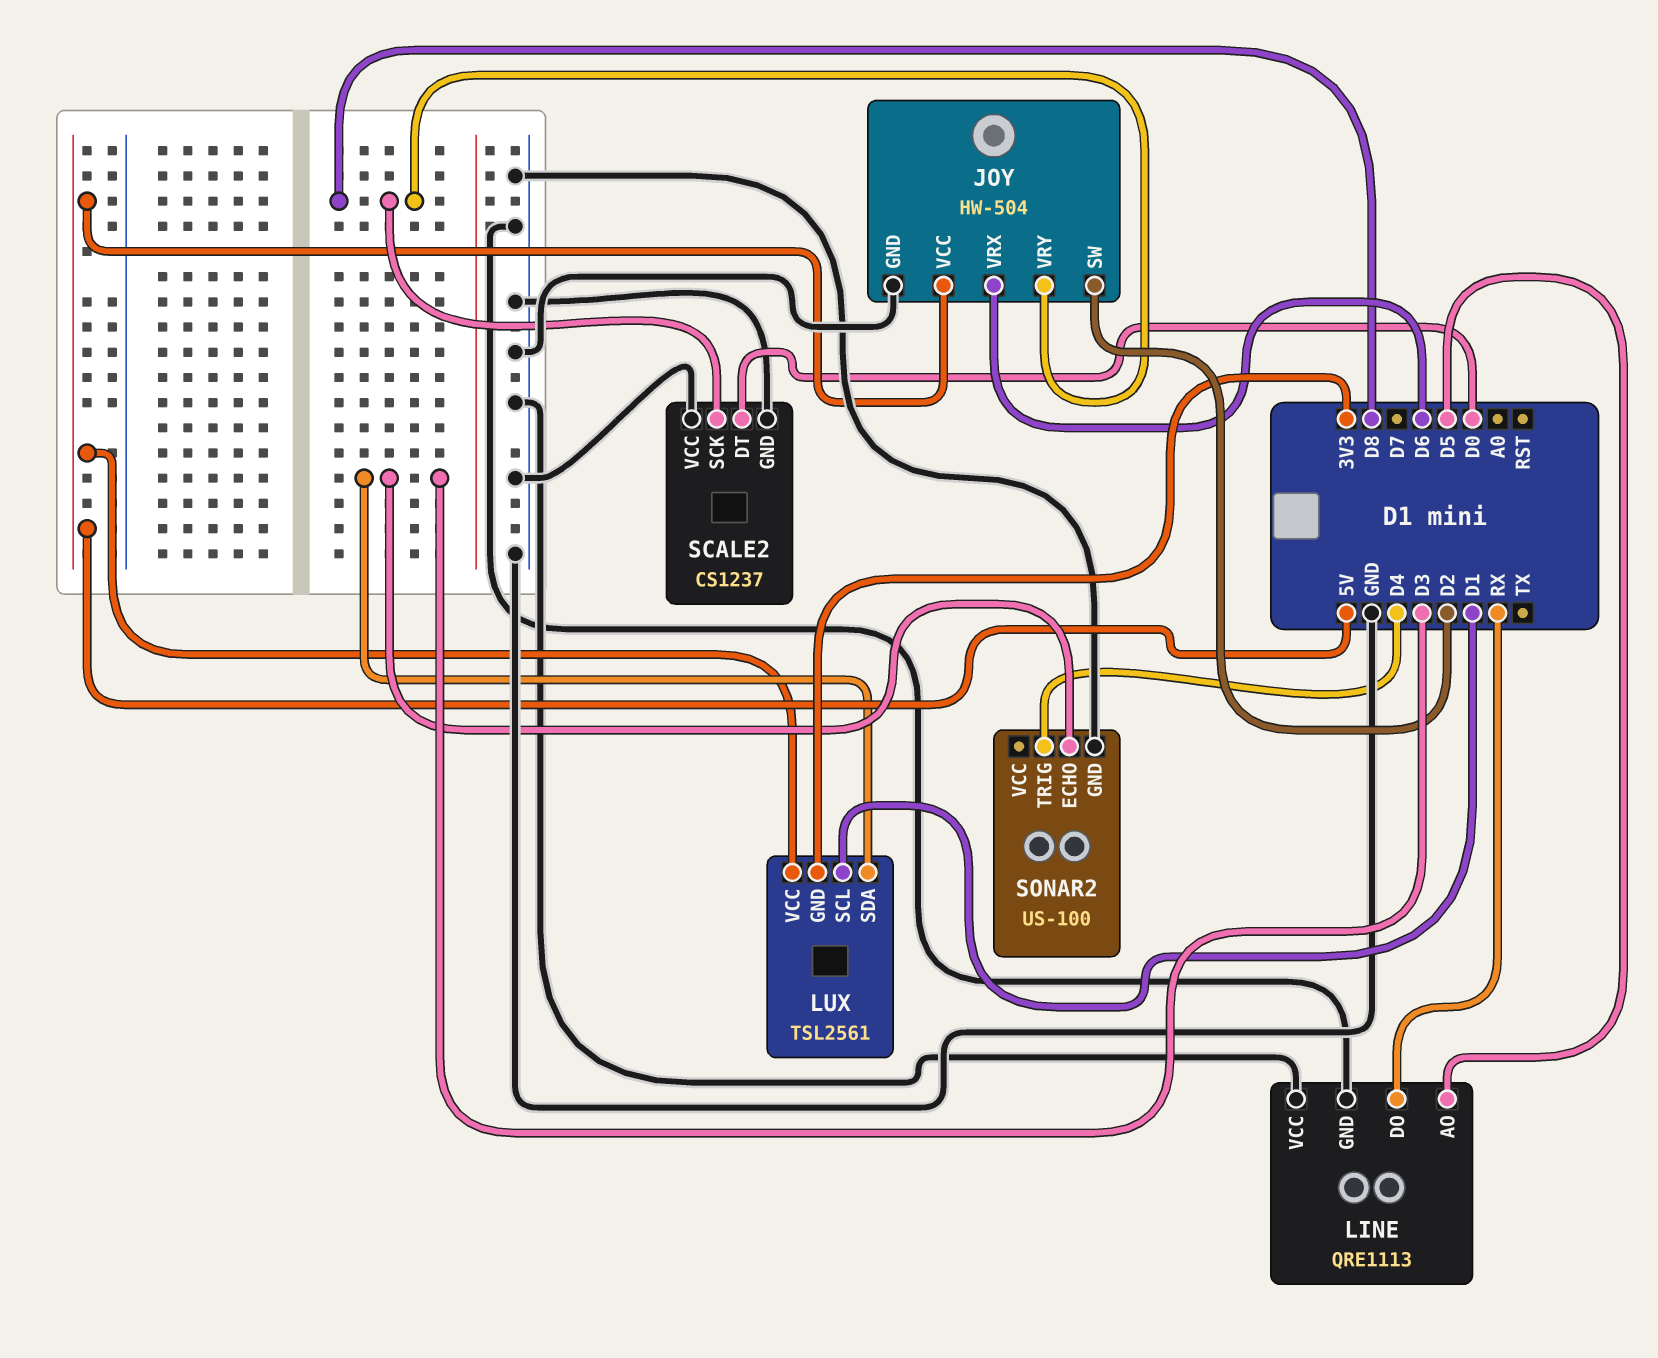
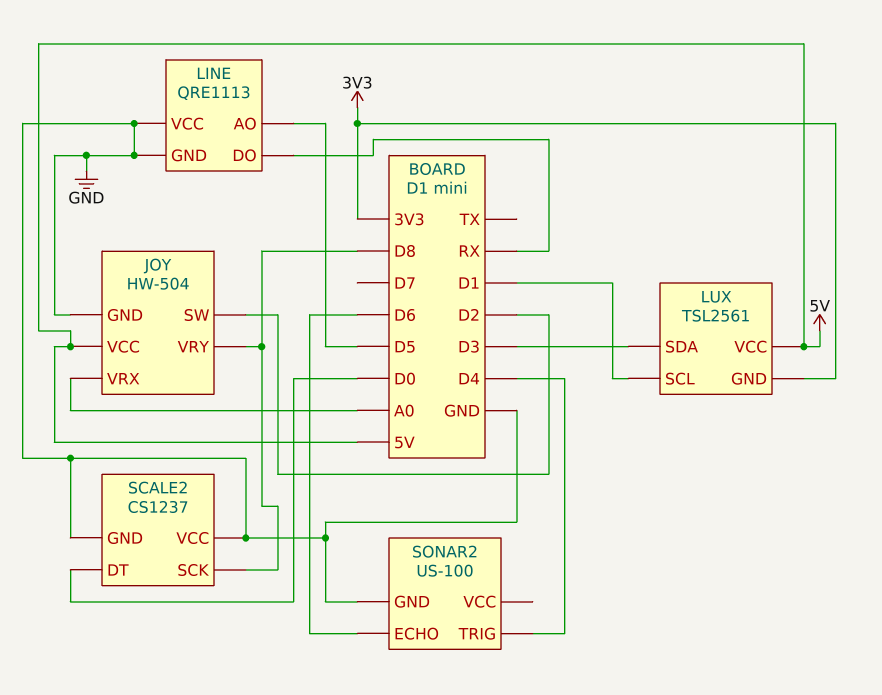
JOY pin VRX: D6 -> A0
SONAR2 pin ECHO: D3 -> D6

